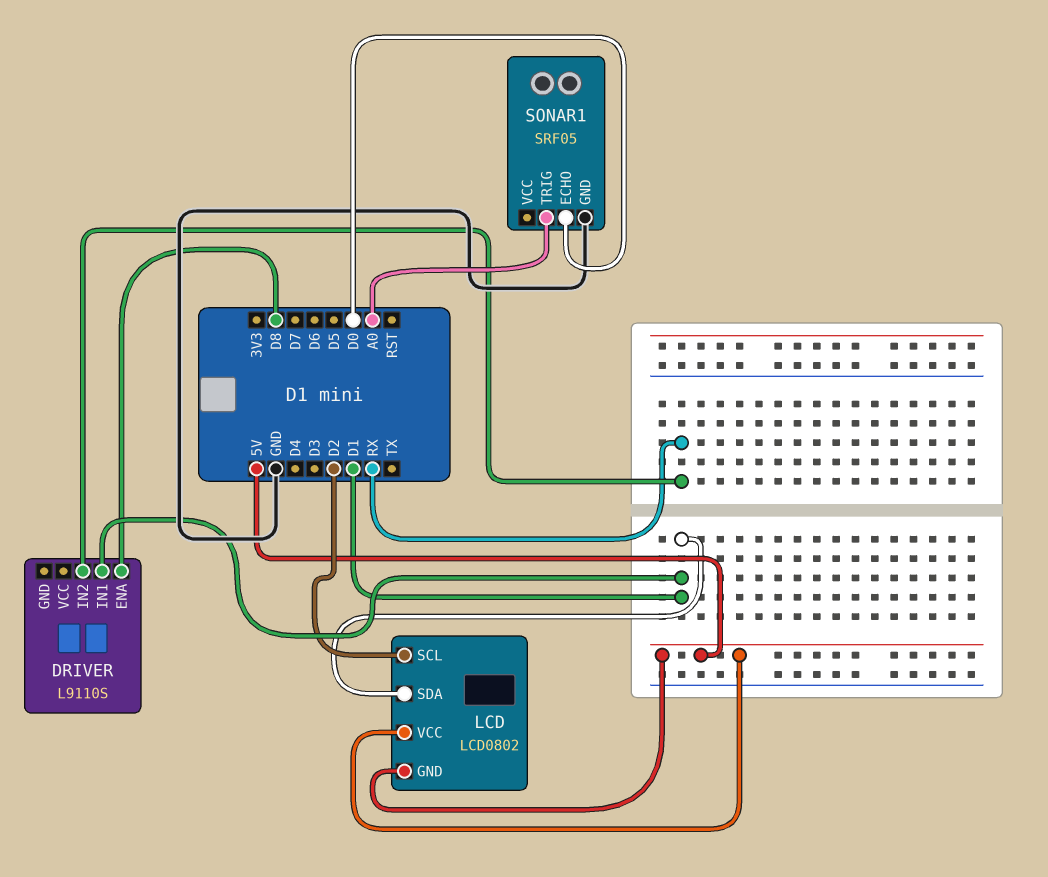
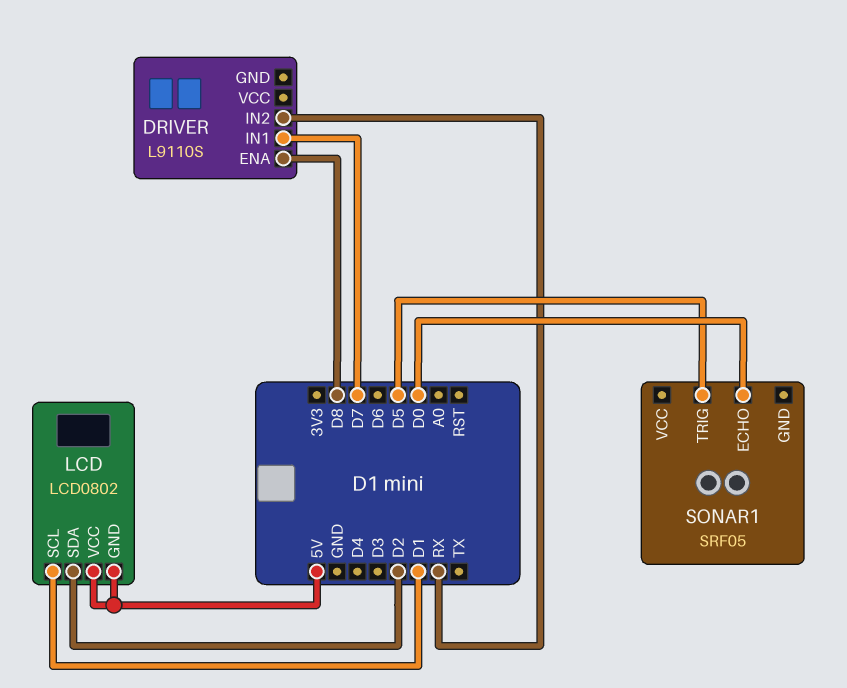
DRIVER pin IN1: D1 -> D7
LCD pin SCL: D2 -> D1
LCD pin SDA: D1 -> D2
SONAR1 pin GND: GND -> none
SONAR1 pin TRIG: A0 -> D5

